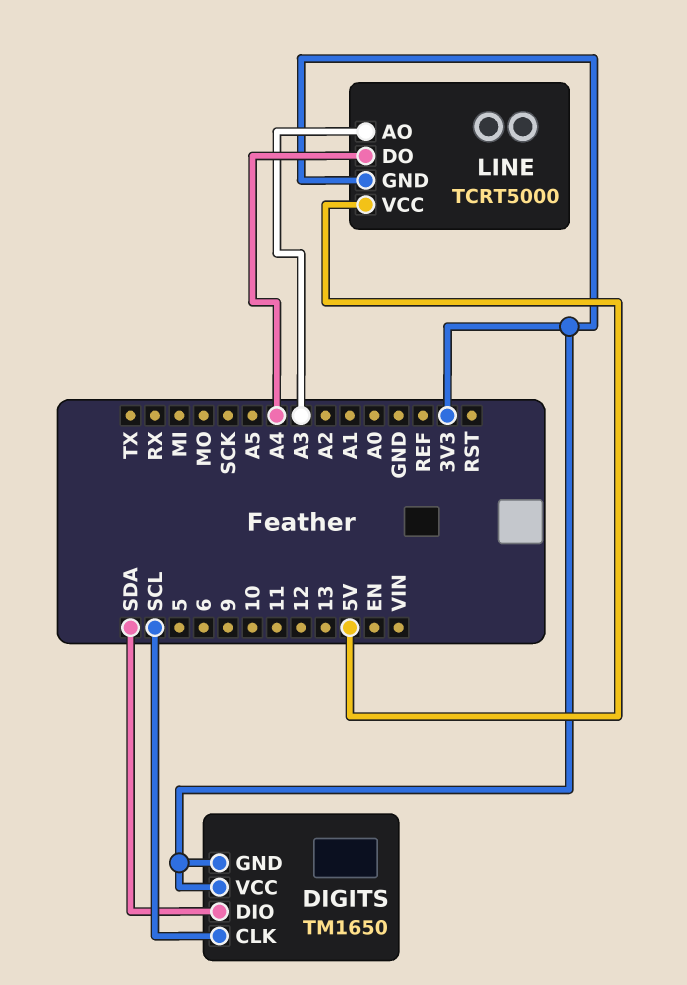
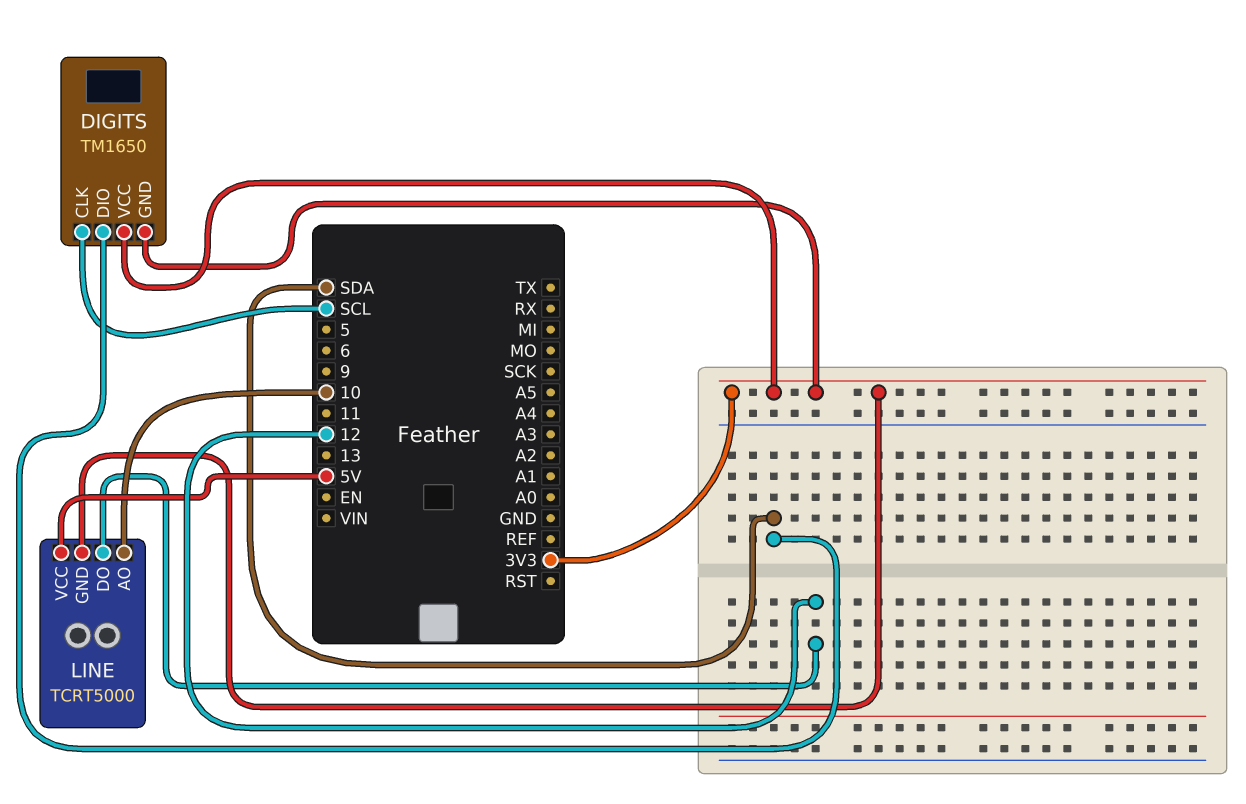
LINE pin AO: A3 -> 10
LINE pin DO: A4 -> 12

